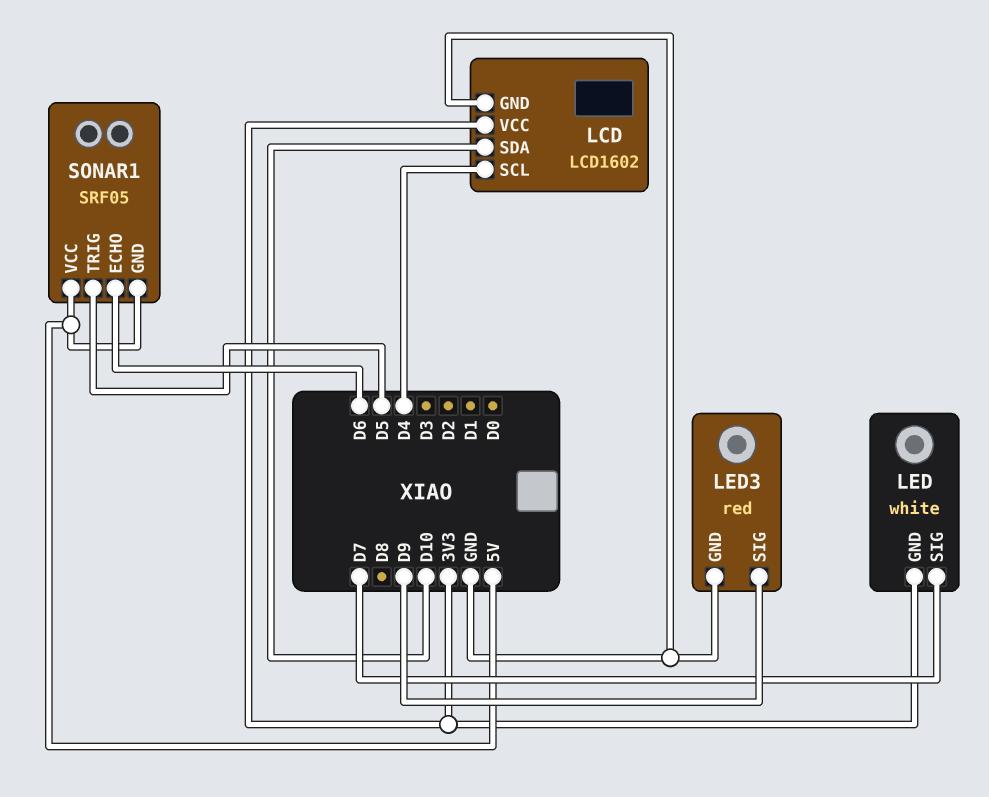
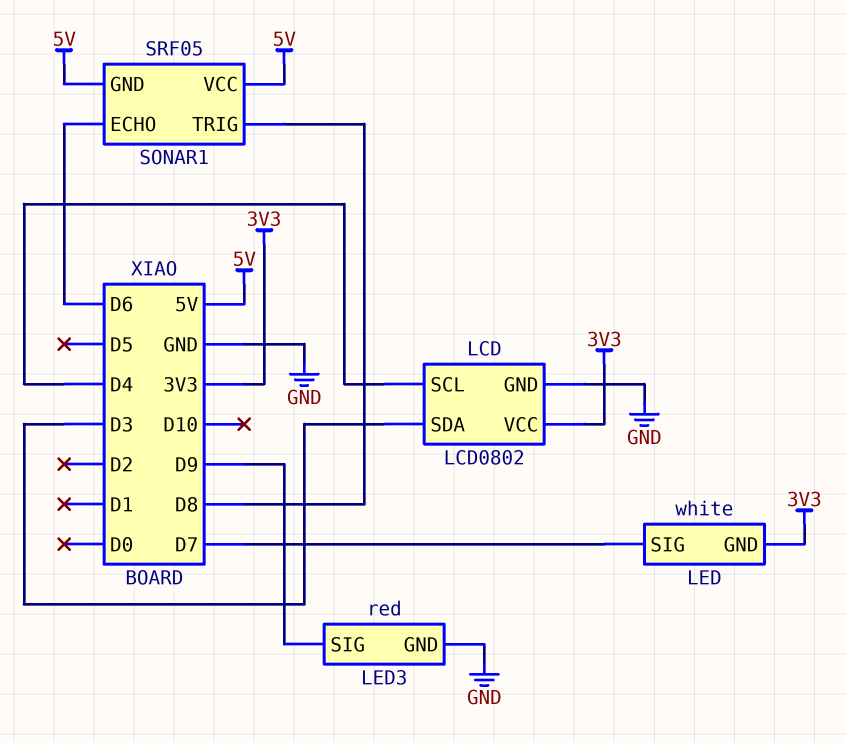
LCD: LCD1602 -> LCD0802
LCD pin SDA: D10 -> D3
SONAR1 pin TRIG: D5 -> D8

